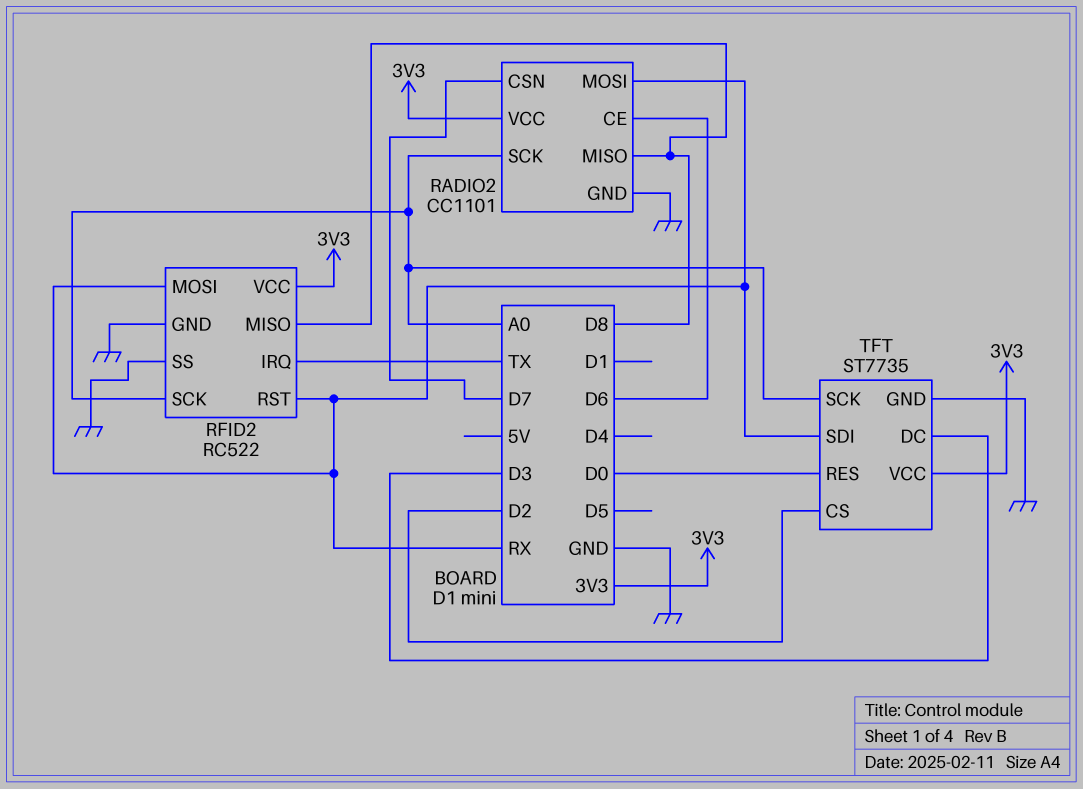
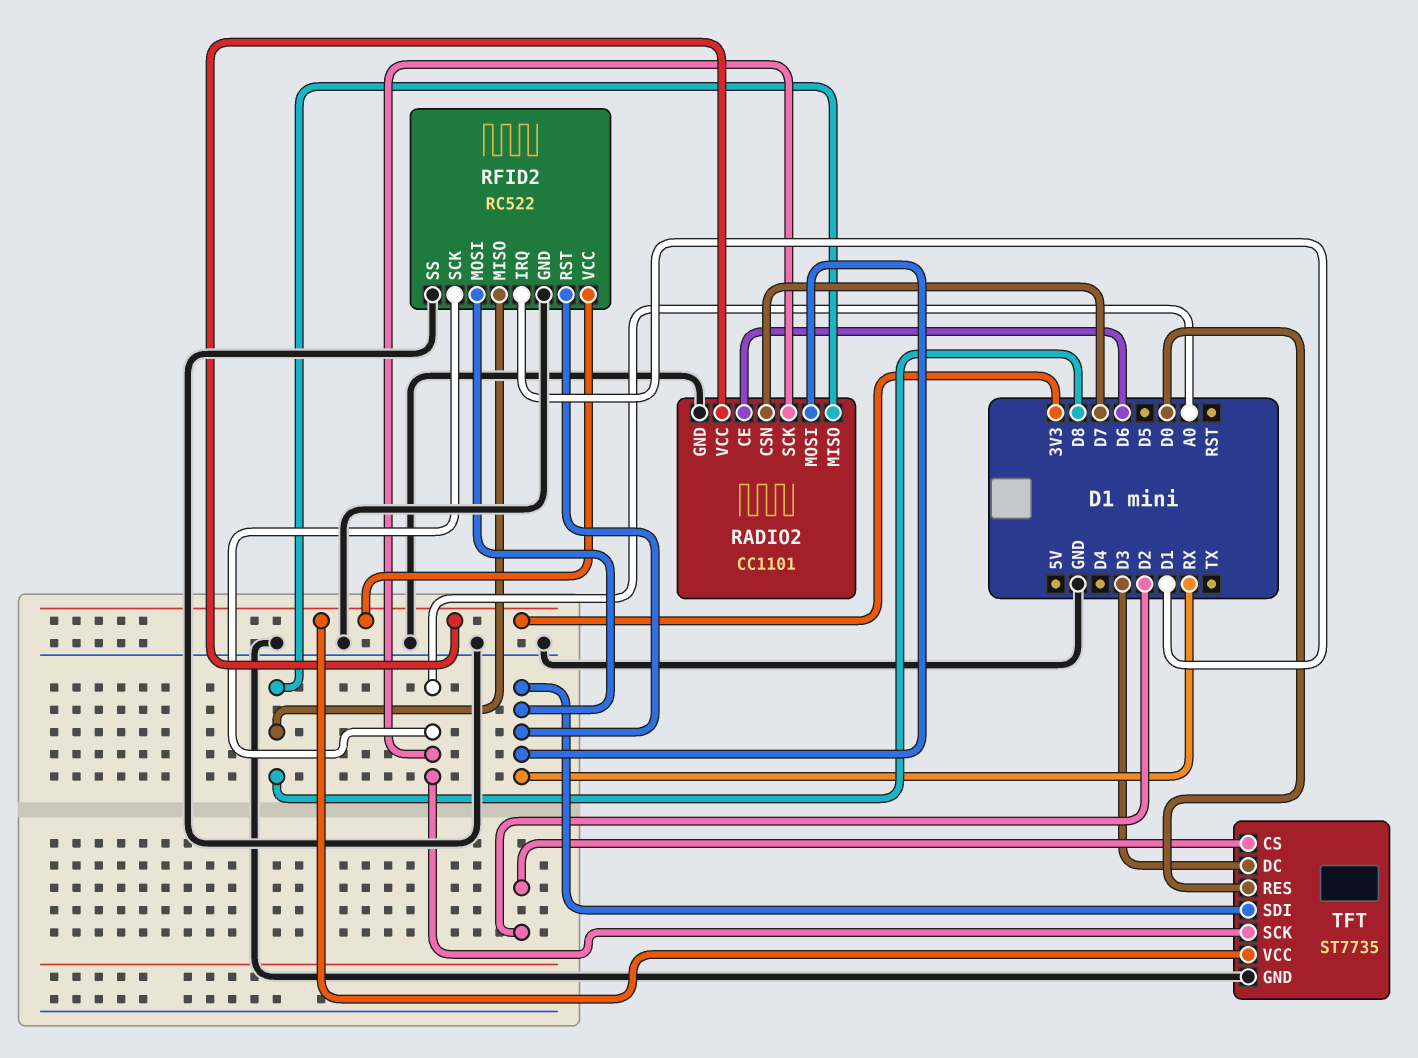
RFID2 pin IRQ: TX -> D1

